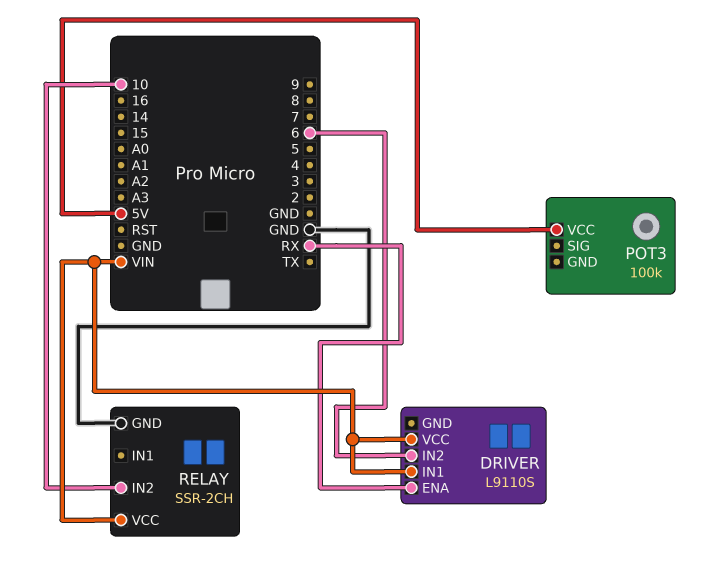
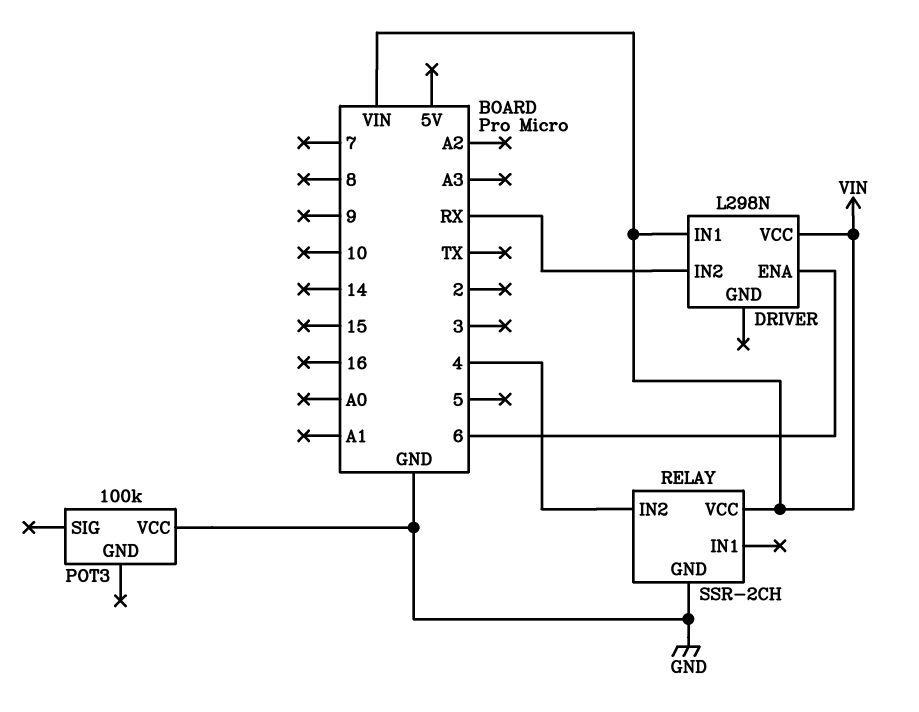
DRIVER: L9110S -> L298N
DRIVER pin ENA: RX -> 6
DRIVER pin IN2: 6 -> RX
POT3 pin VCC: 5V -> GND
RELAY pin IN2: 10 -> 4

